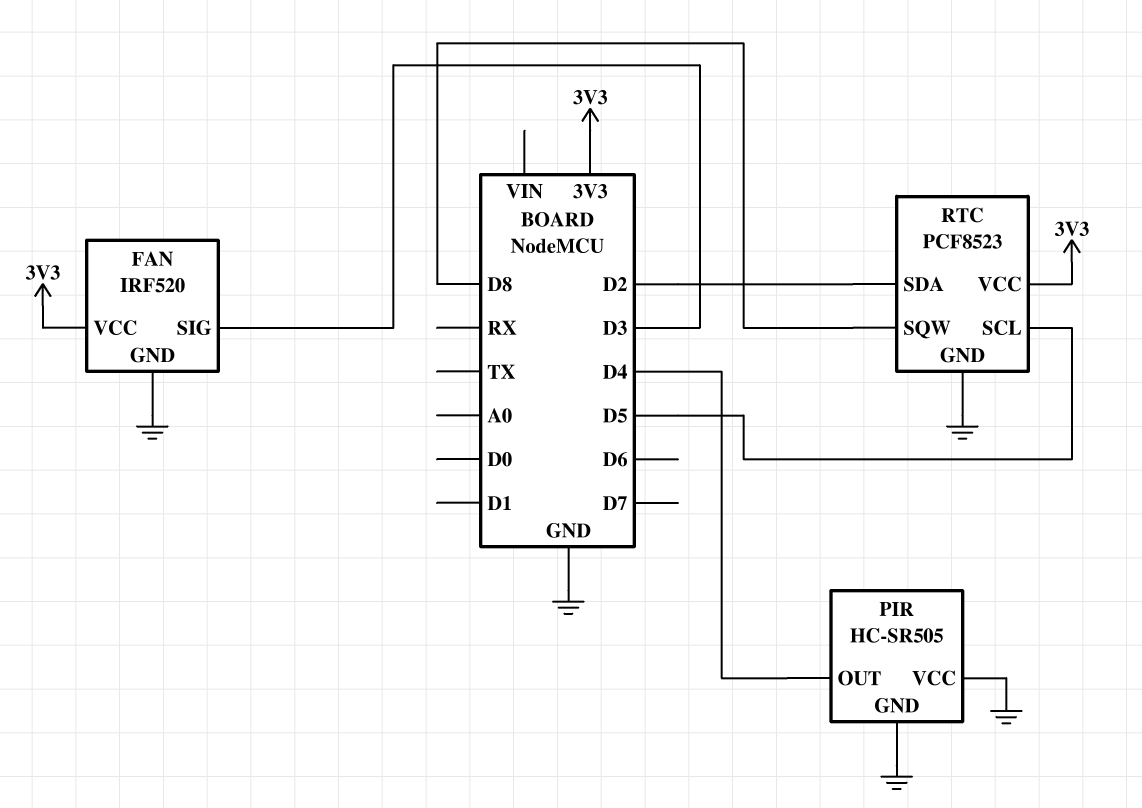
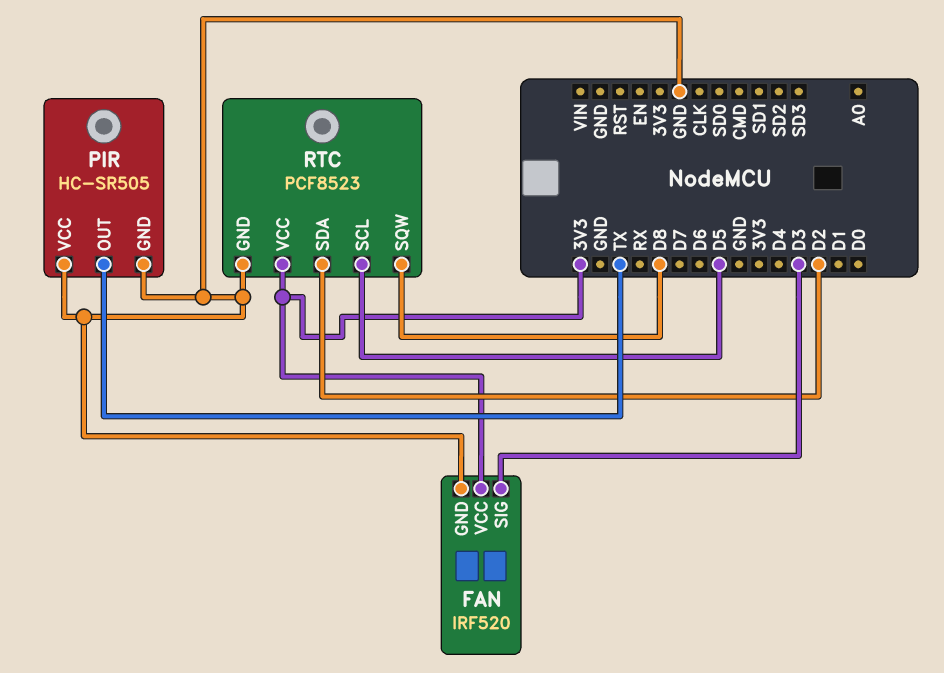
PIR pin OUT: D4 -> TX

